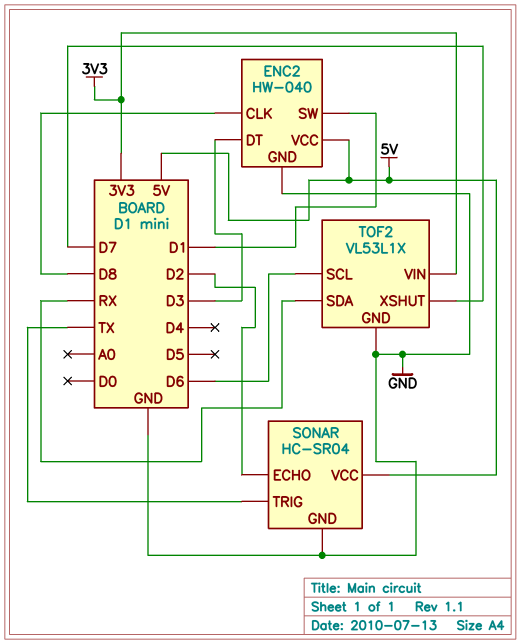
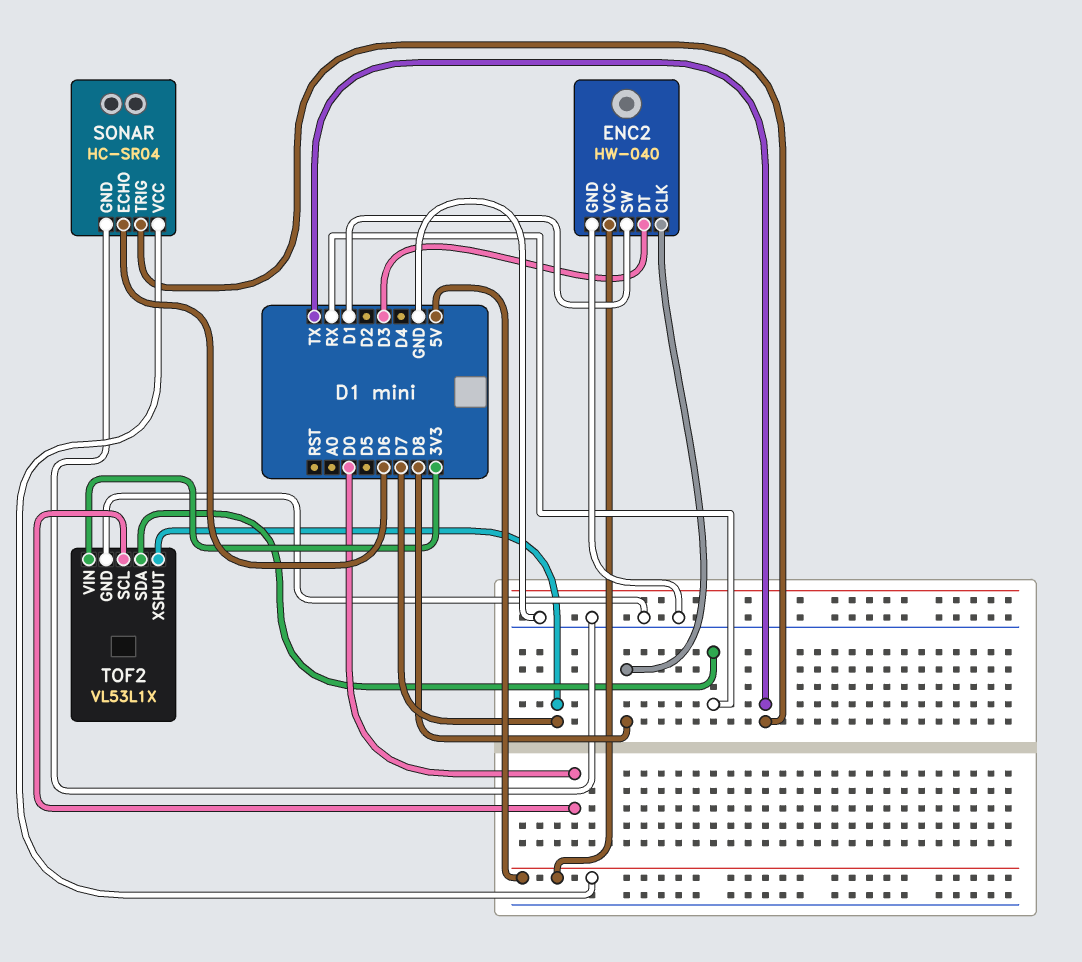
SONAR pin ECHO: D2 -> D6
TOF2 pin SCL: D6 -> D0

